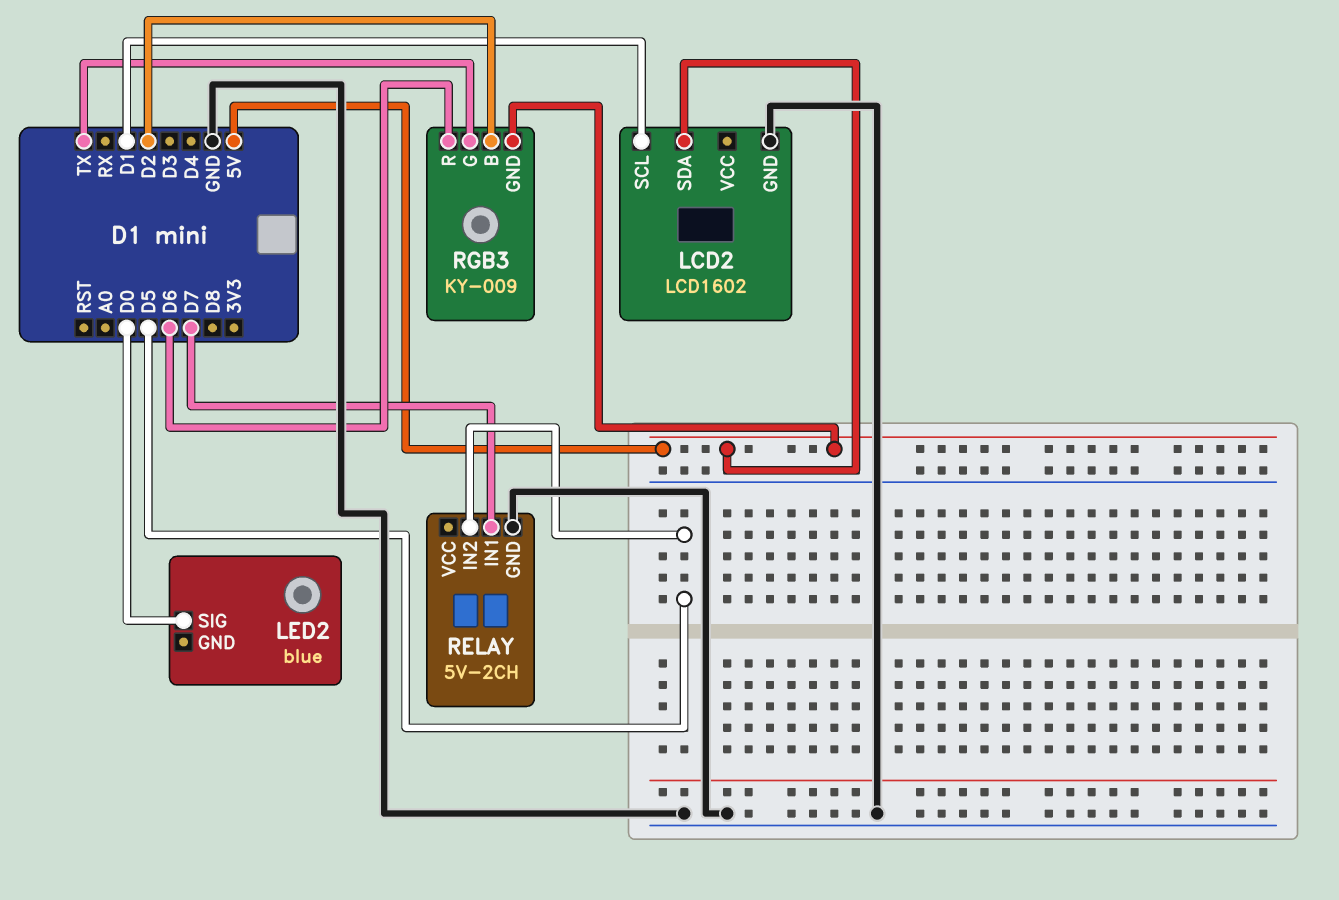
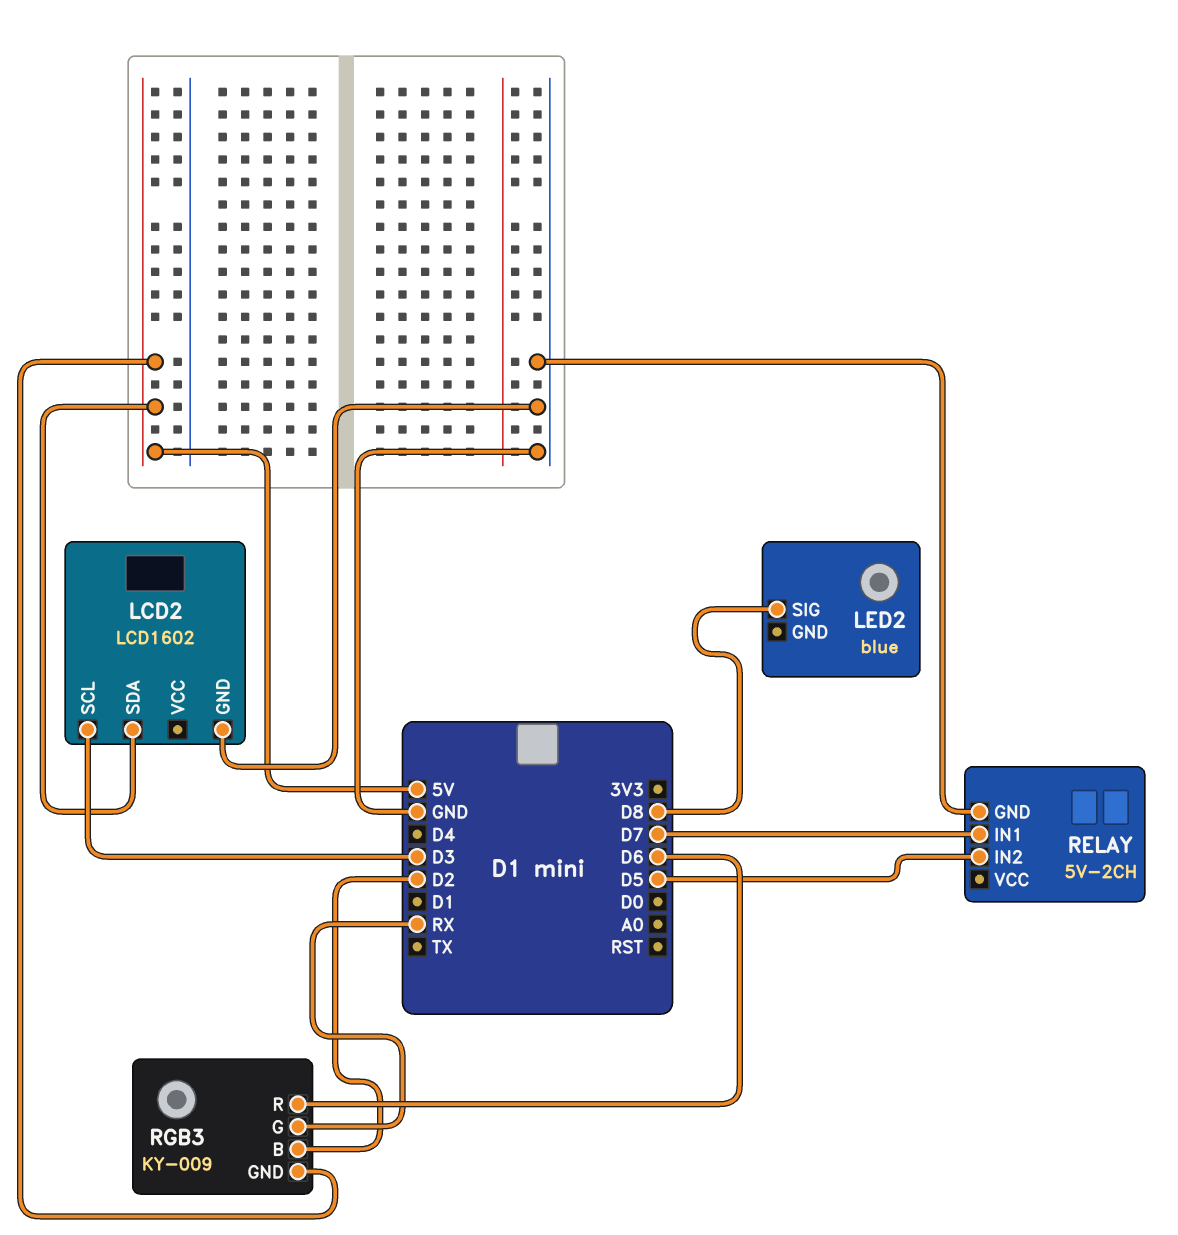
LCD2 pin SCL: D1 -> D3
LED2 pin SIG: D0 -> D8
RGB3 pin G: TX -> RX

